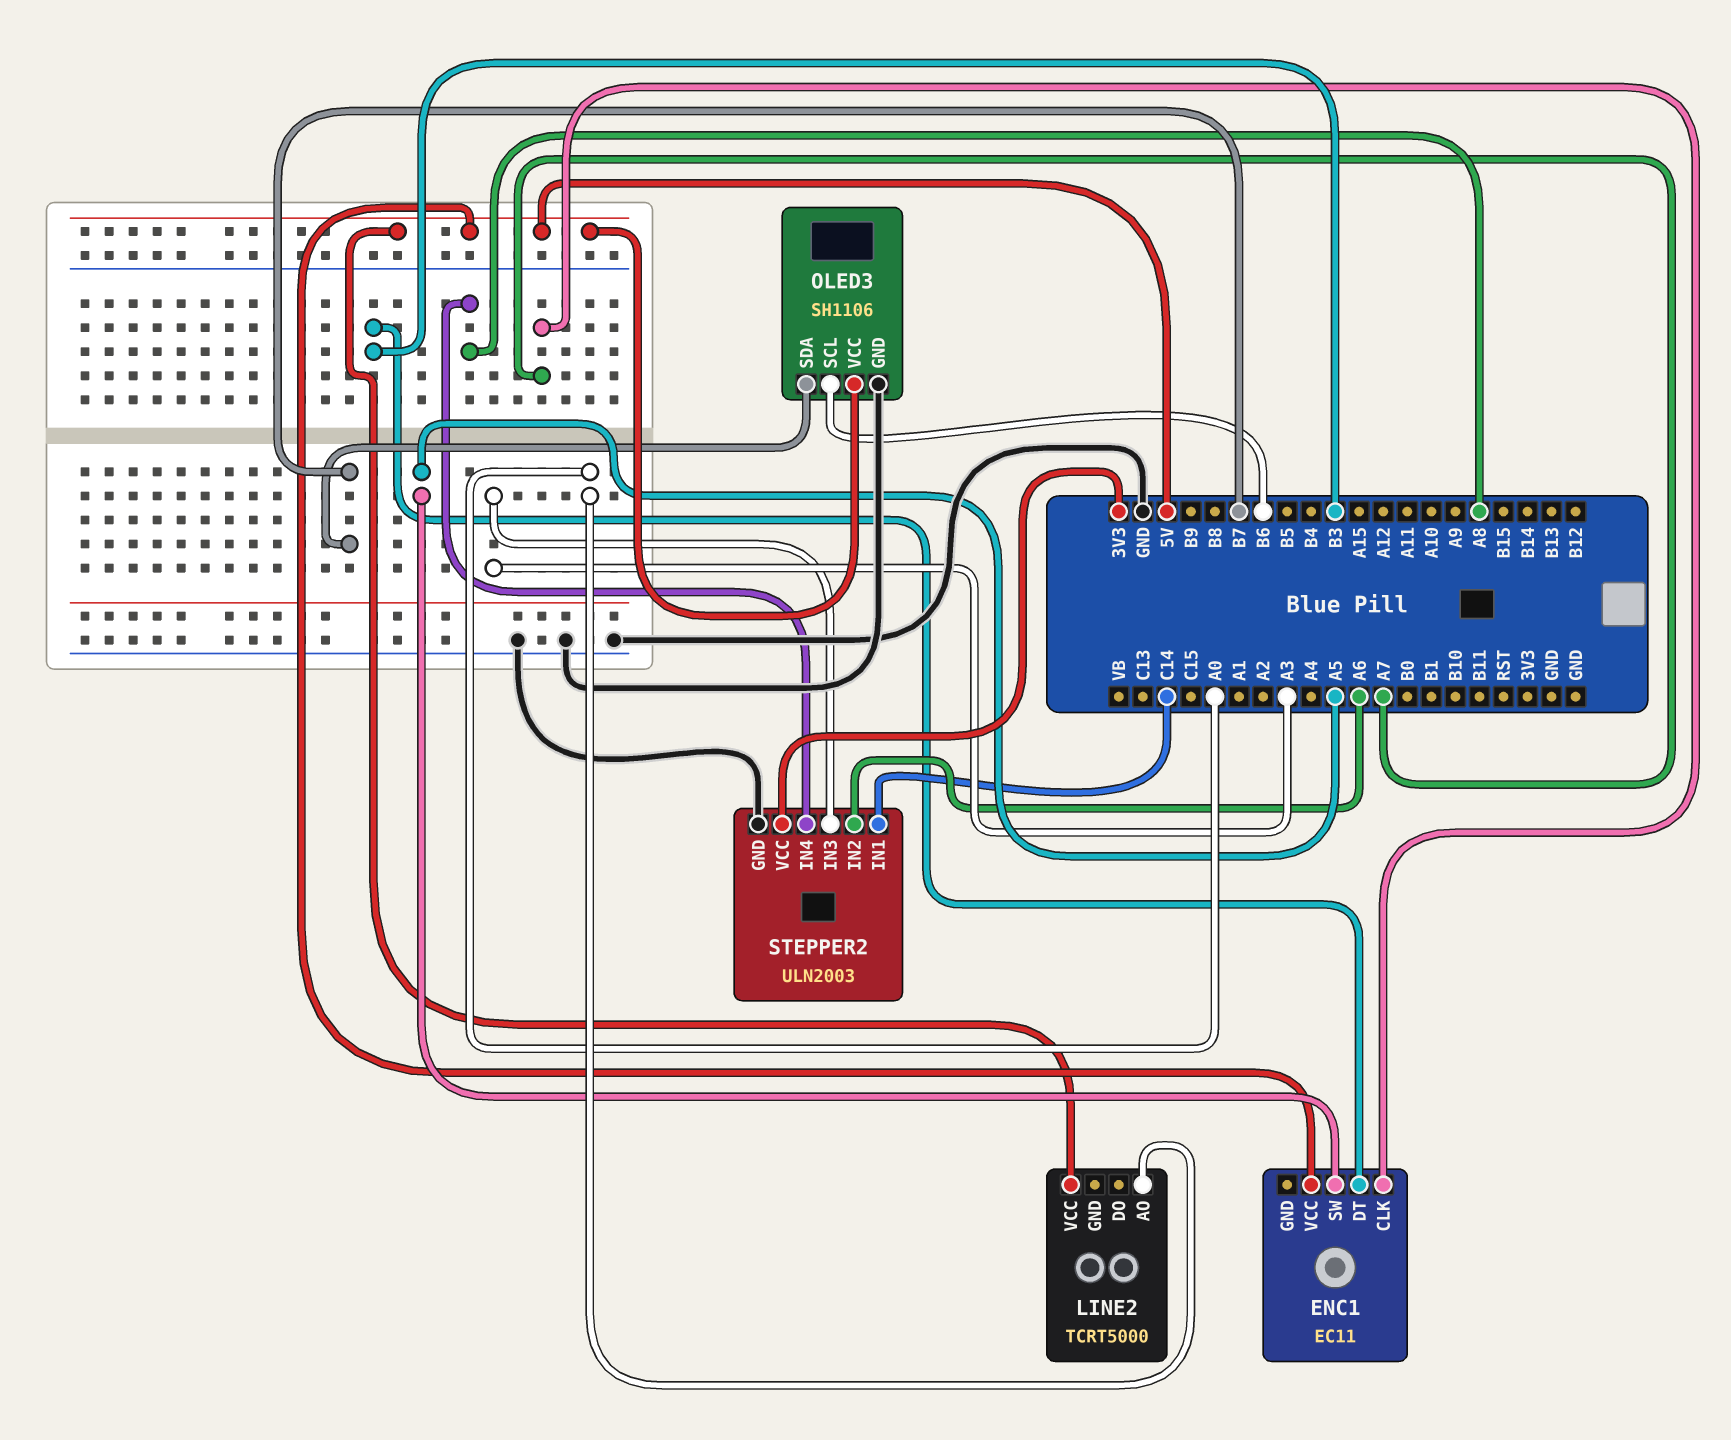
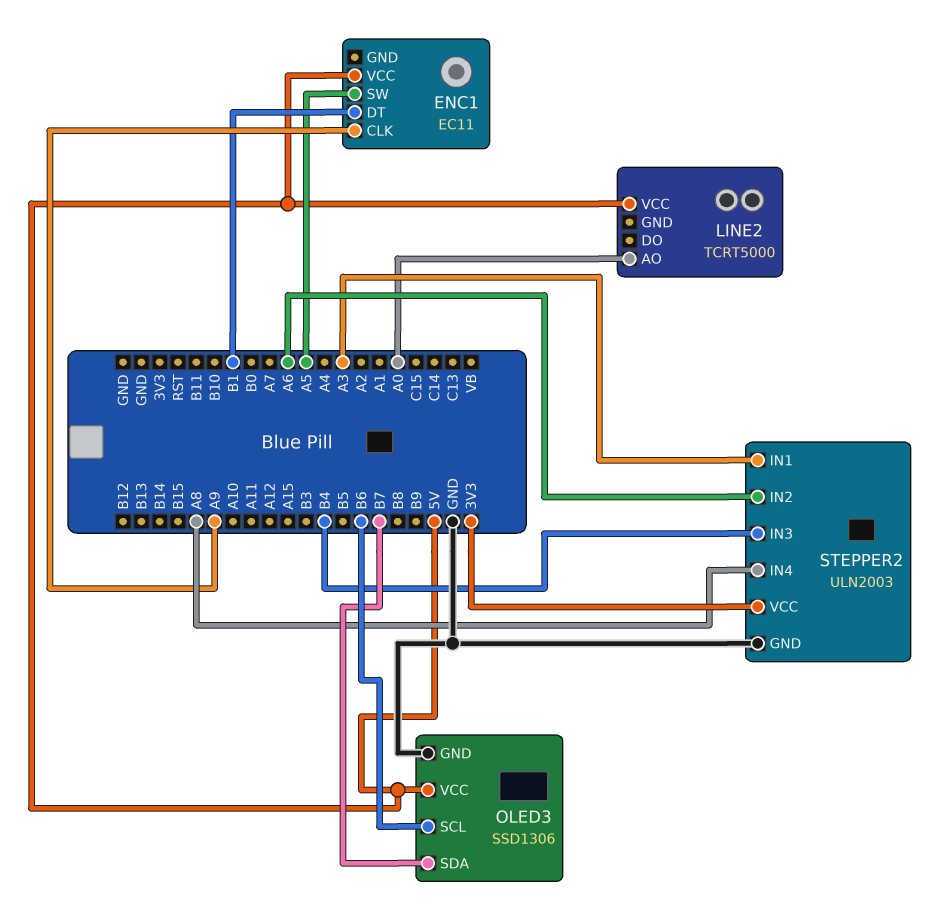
ENC1 pin CLK: A7 -> A9
ENC1 pin DT: B3 -> B1
OLED3: SH1106 -> SSD1306
STEPPER2 pin IN1: C14 -> A3
STEPPER2 pin IN3: A3 -> B4

